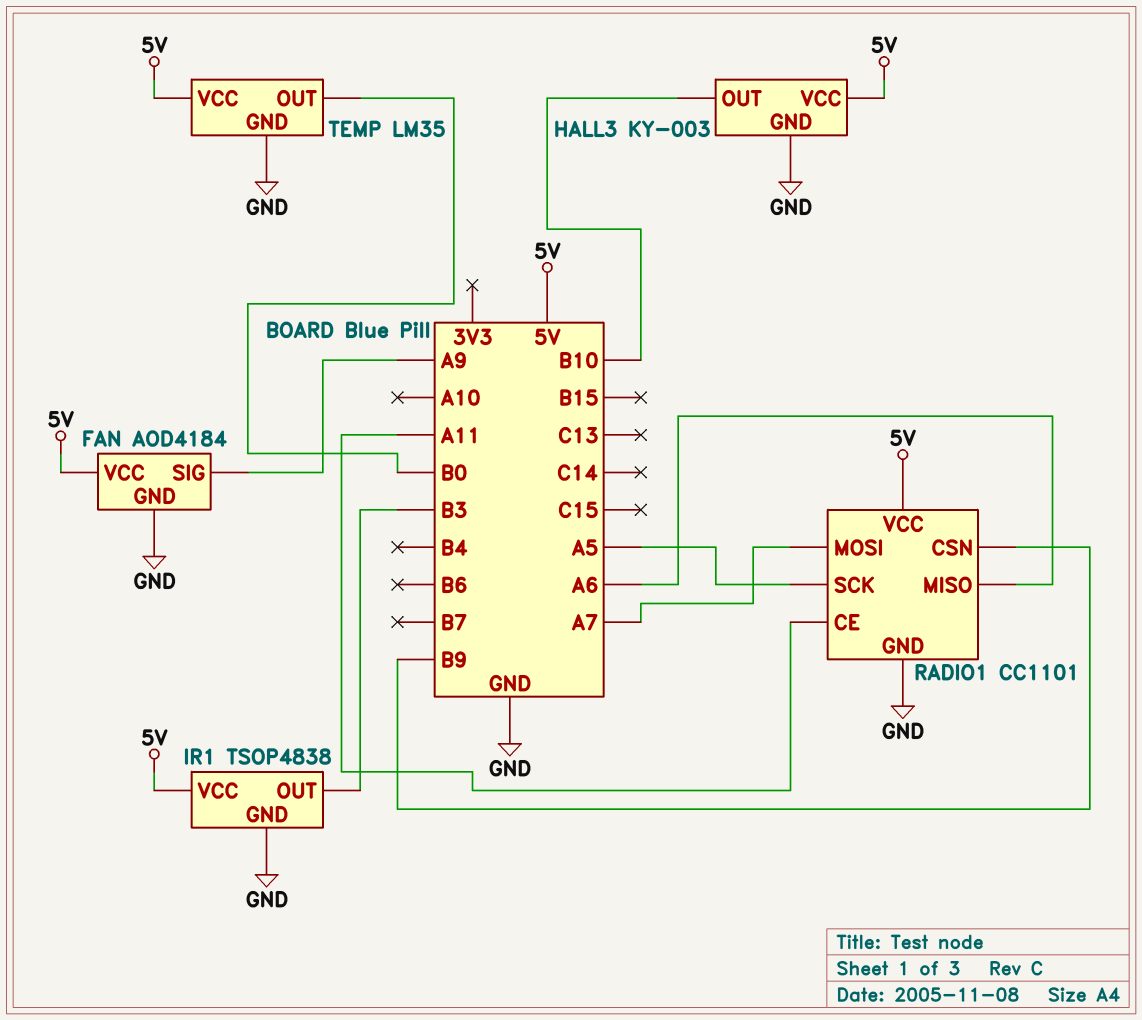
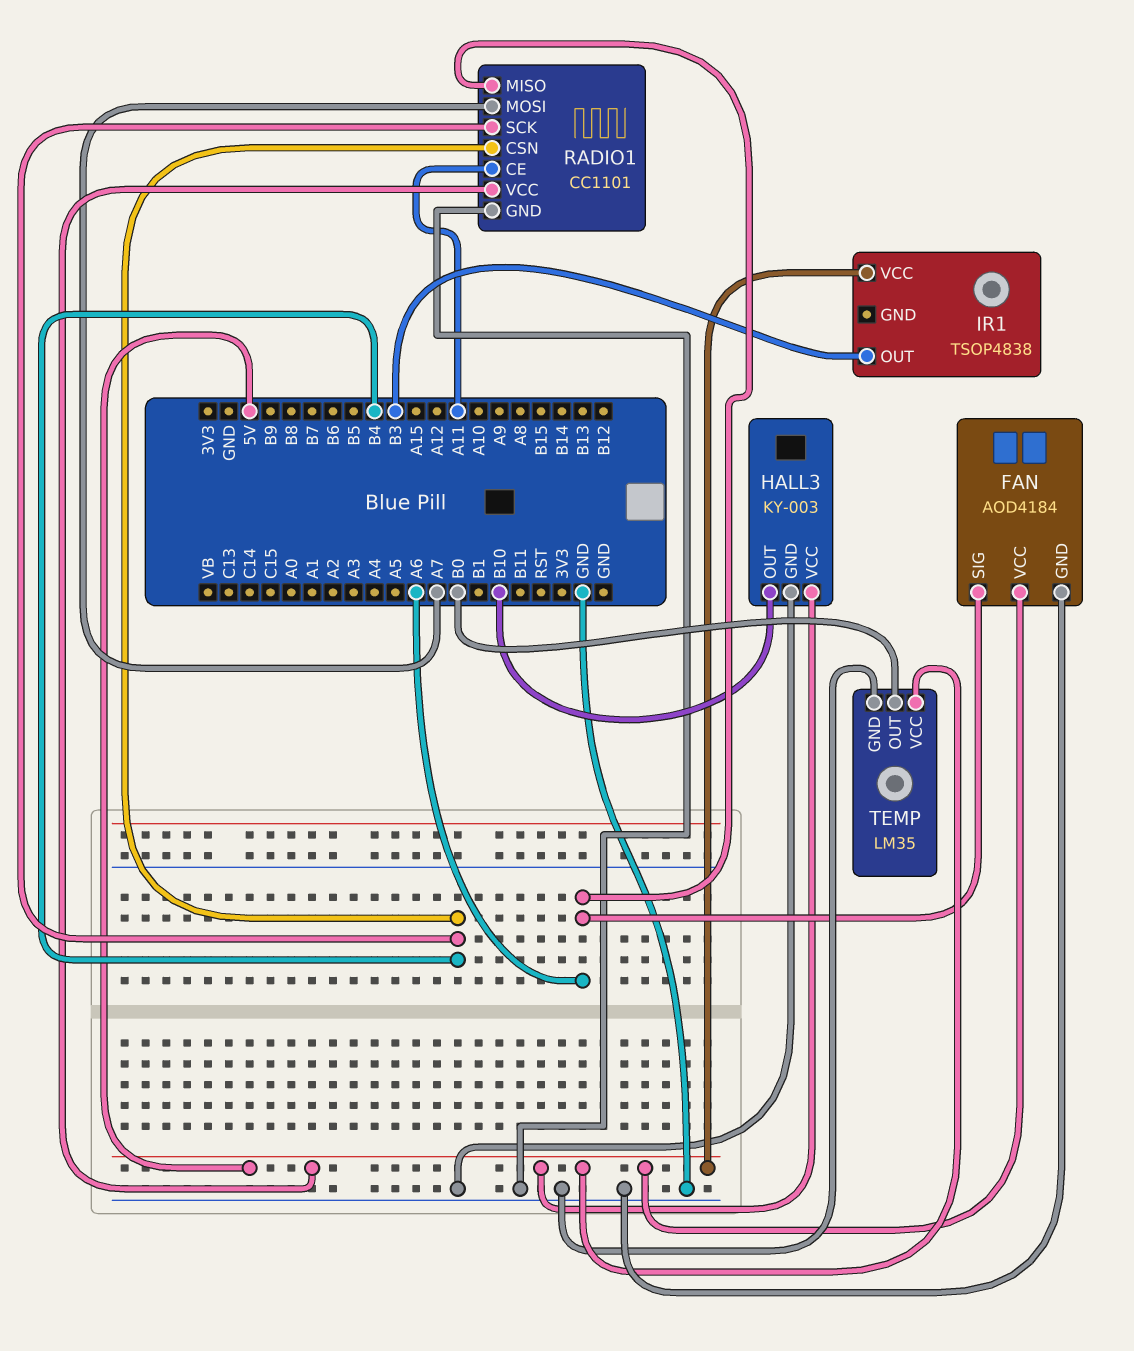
FAN pin SIG: A9 -> A6
IR1 pin GND: GND -> none
RADIO1 pin CSN: B9 -> B4
RADIO1 pin SCK: A5 -> B4

